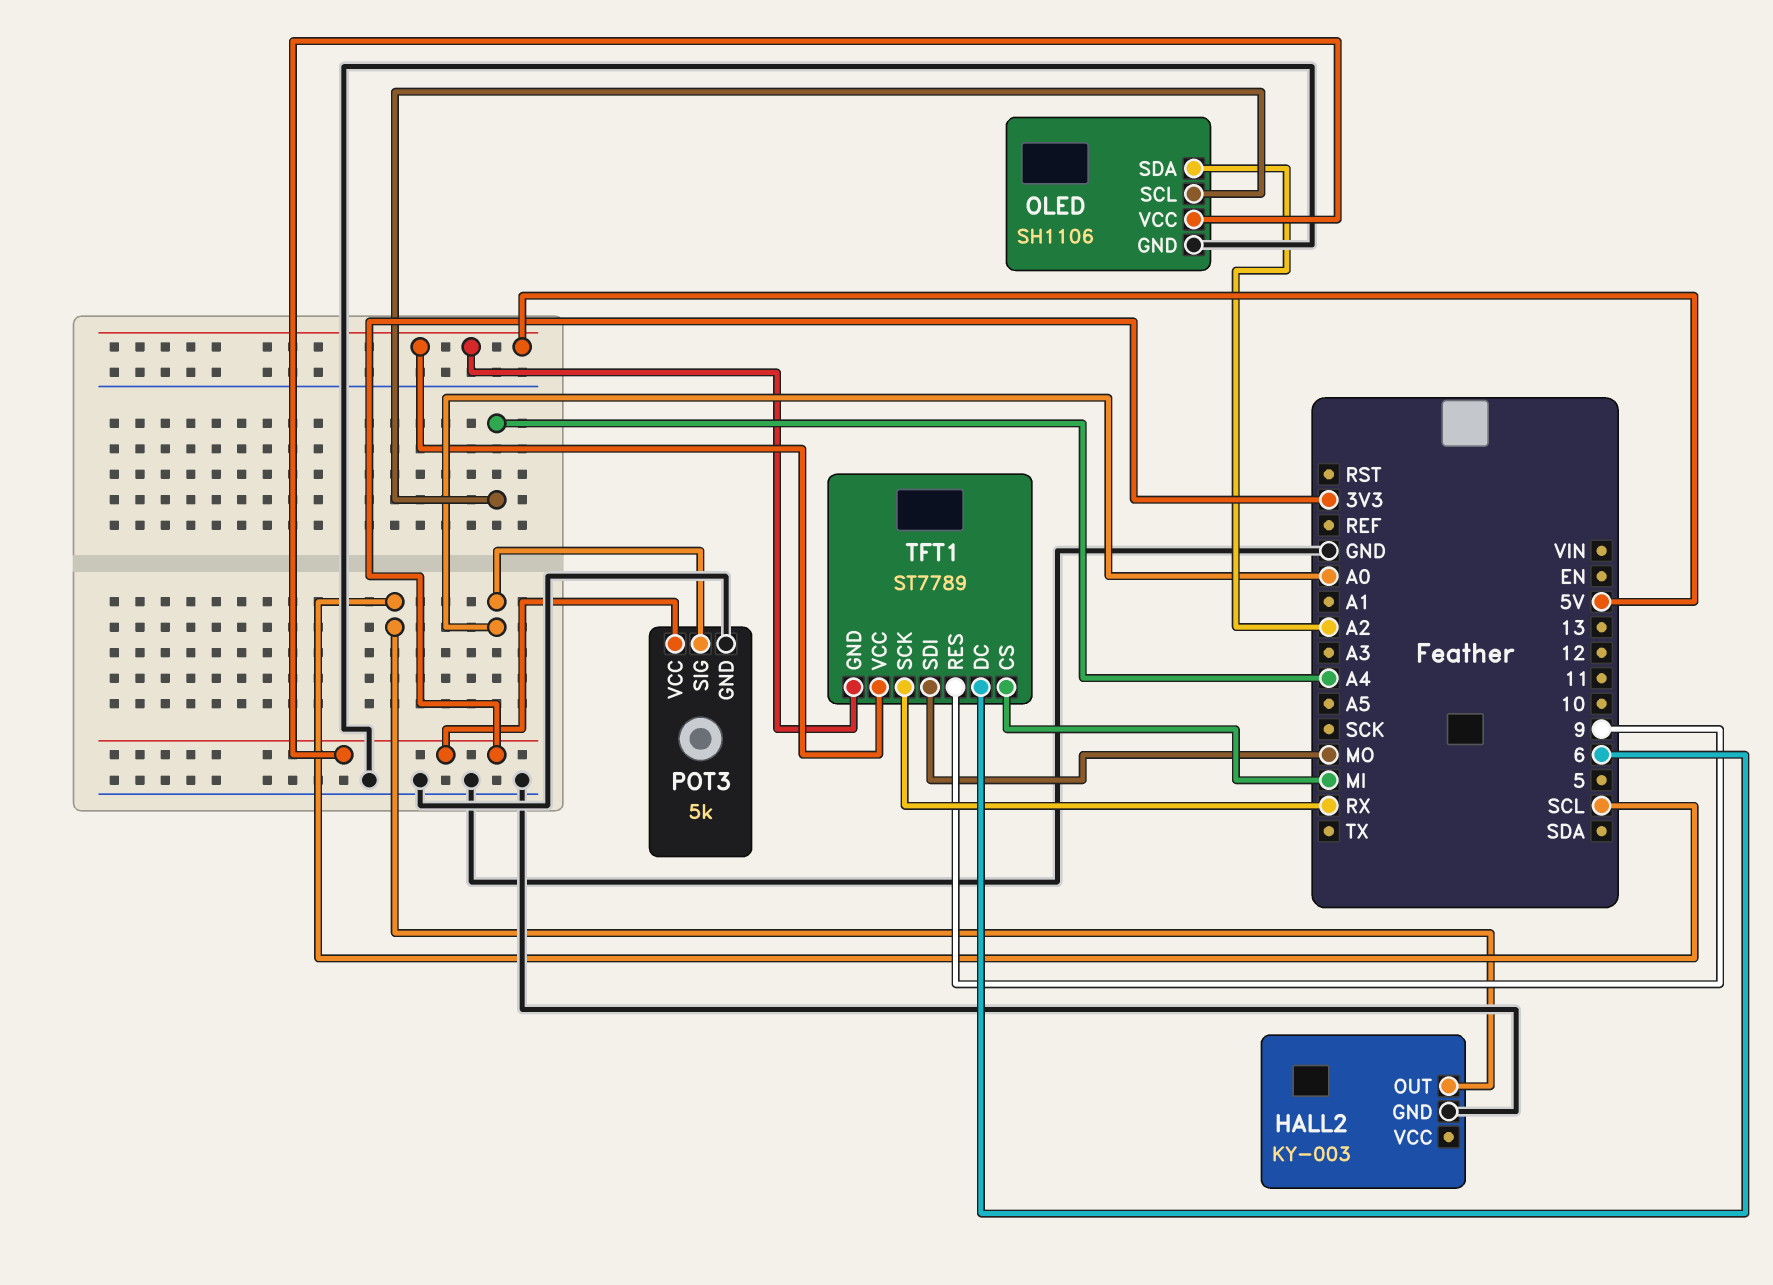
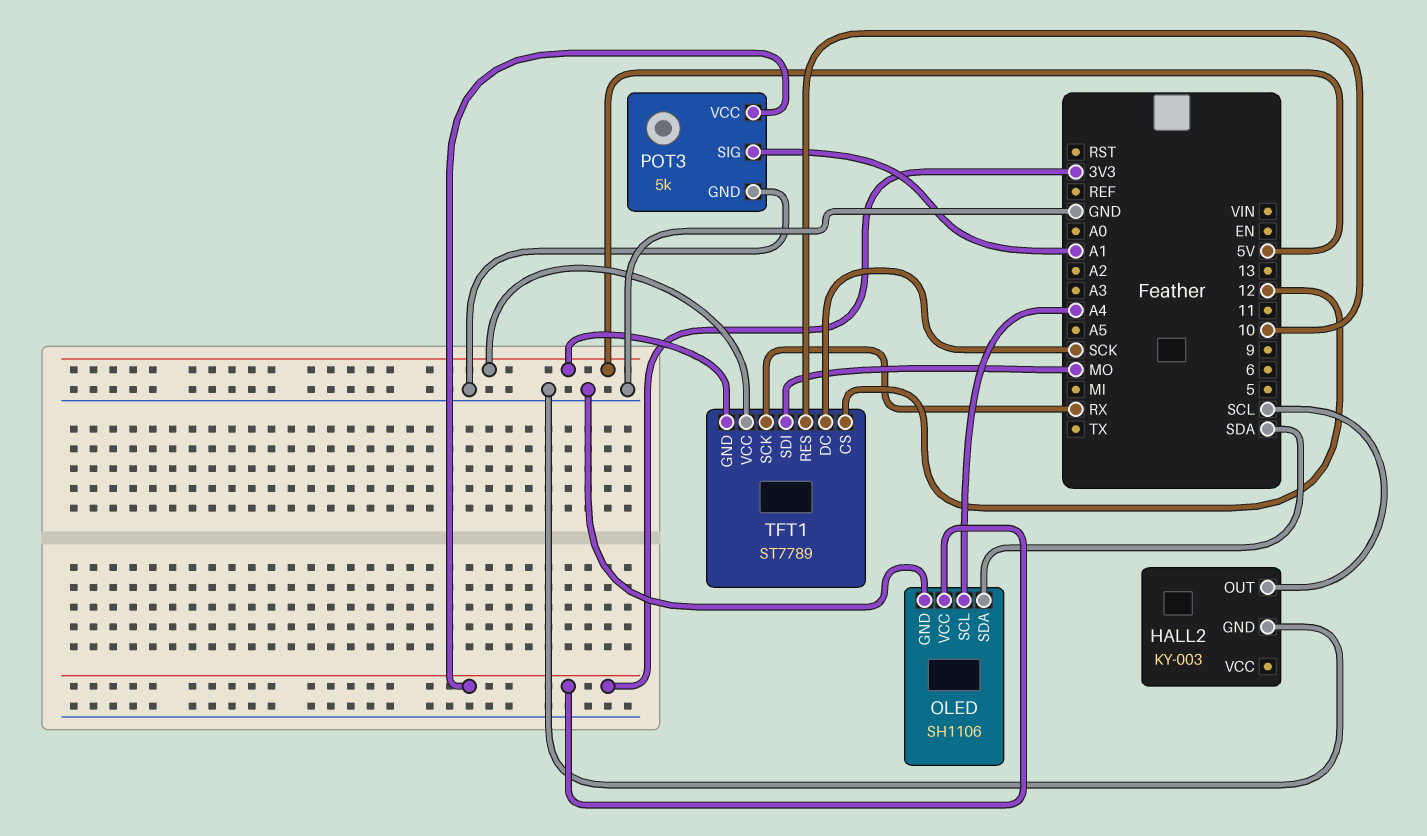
OLED pin SDA: A2 -> SDA
POT3 pin SIG: A0 -> A1
TFT1 pin CS: MI -> 12
TFT1 pin DC: 6 -> SCK
TFT1 pin RES: 9 -> 10

